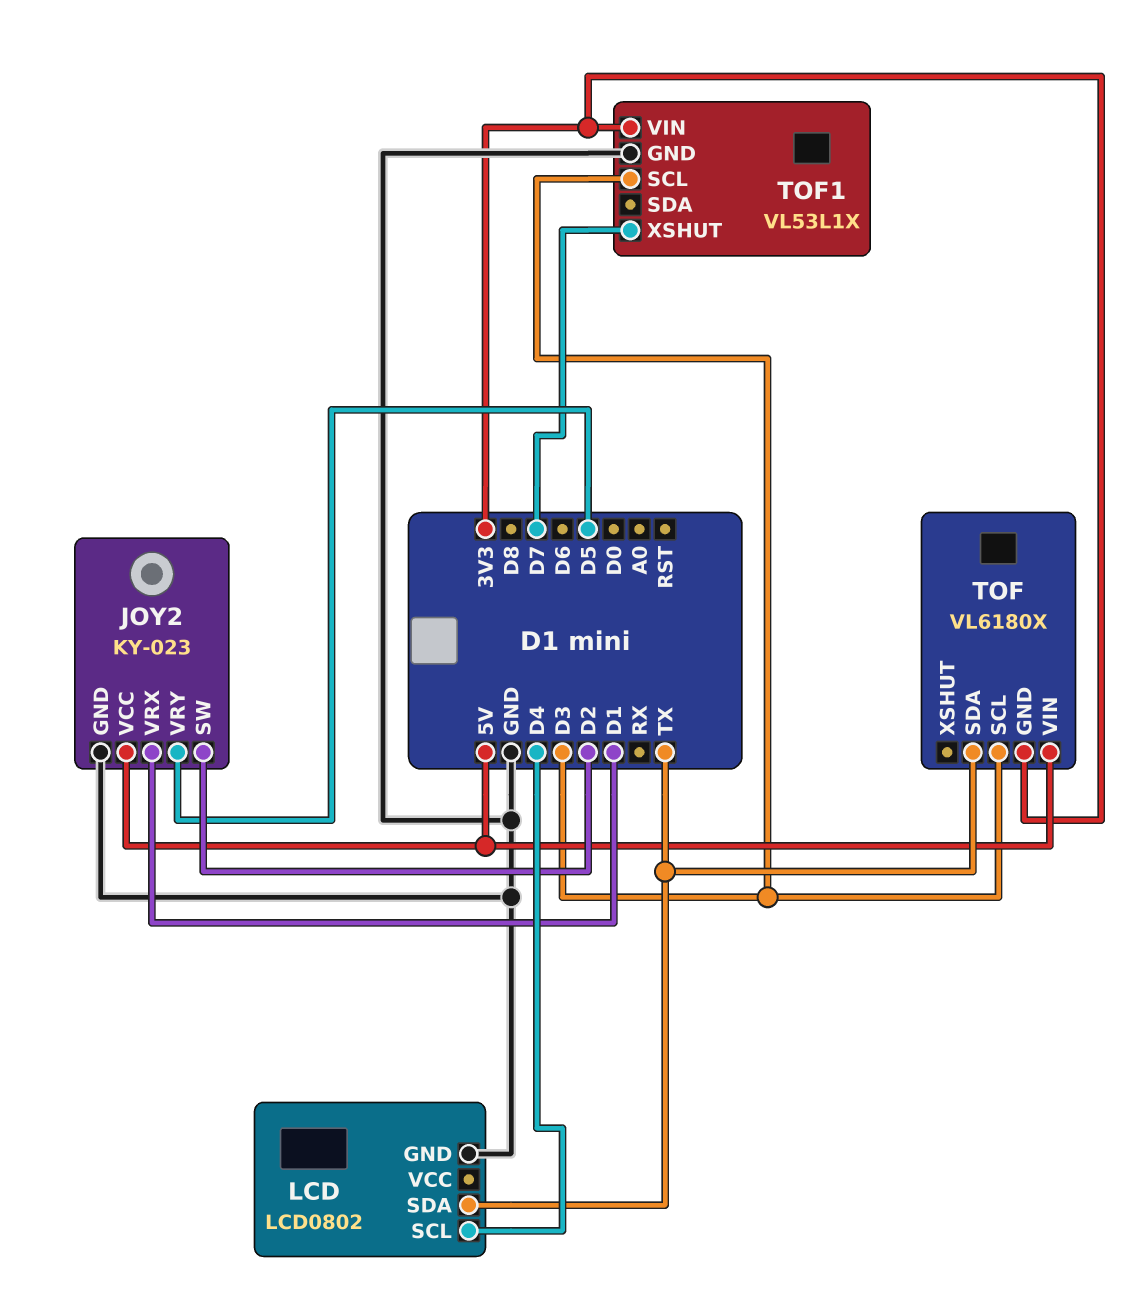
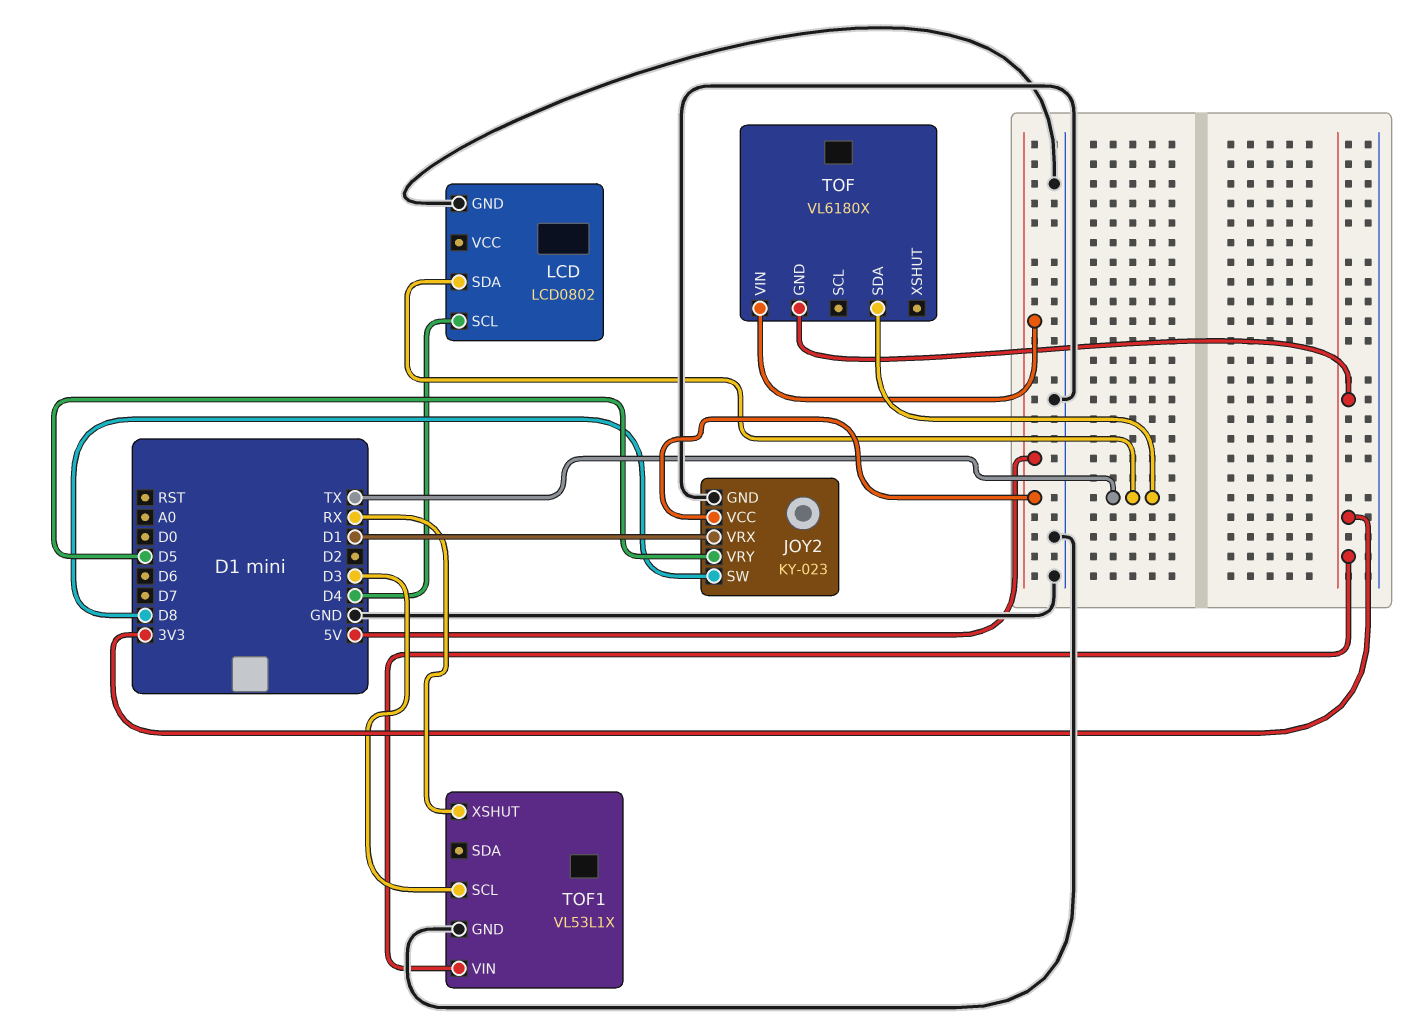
JOY2 pin SW: D2 -> D8
TOF pin SCL: D3 -> none
TOF1 pin XSHUT: D7 -> RX

